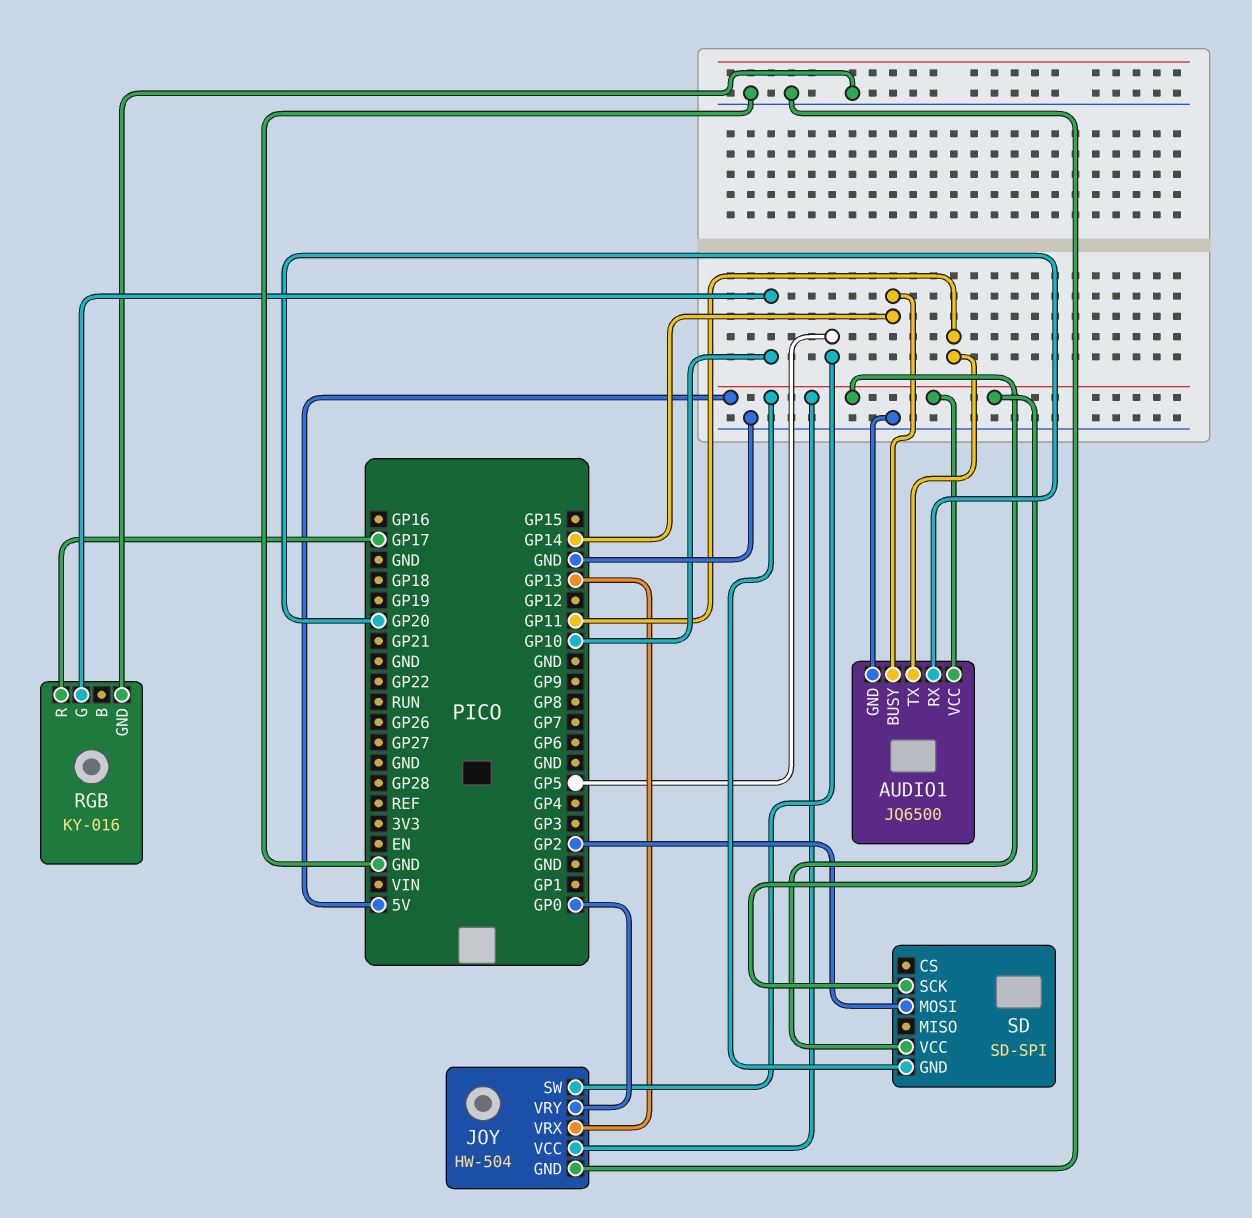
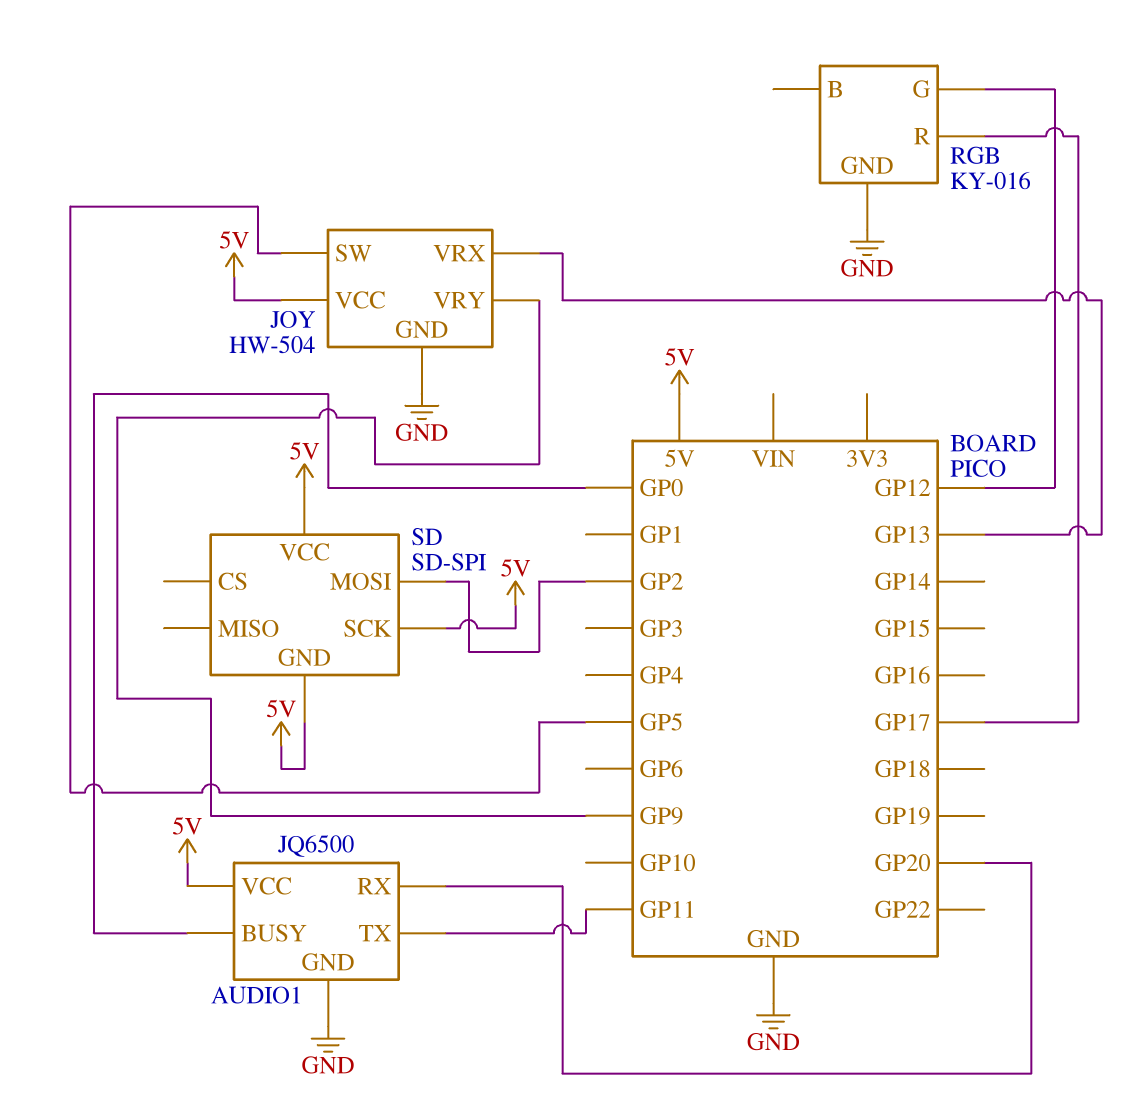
AUDIO1 pin BUSY: GP14 -> GP0
JOY pin VRY: GP0 -> GP9
RGB pin G: GP10 -> GP12

